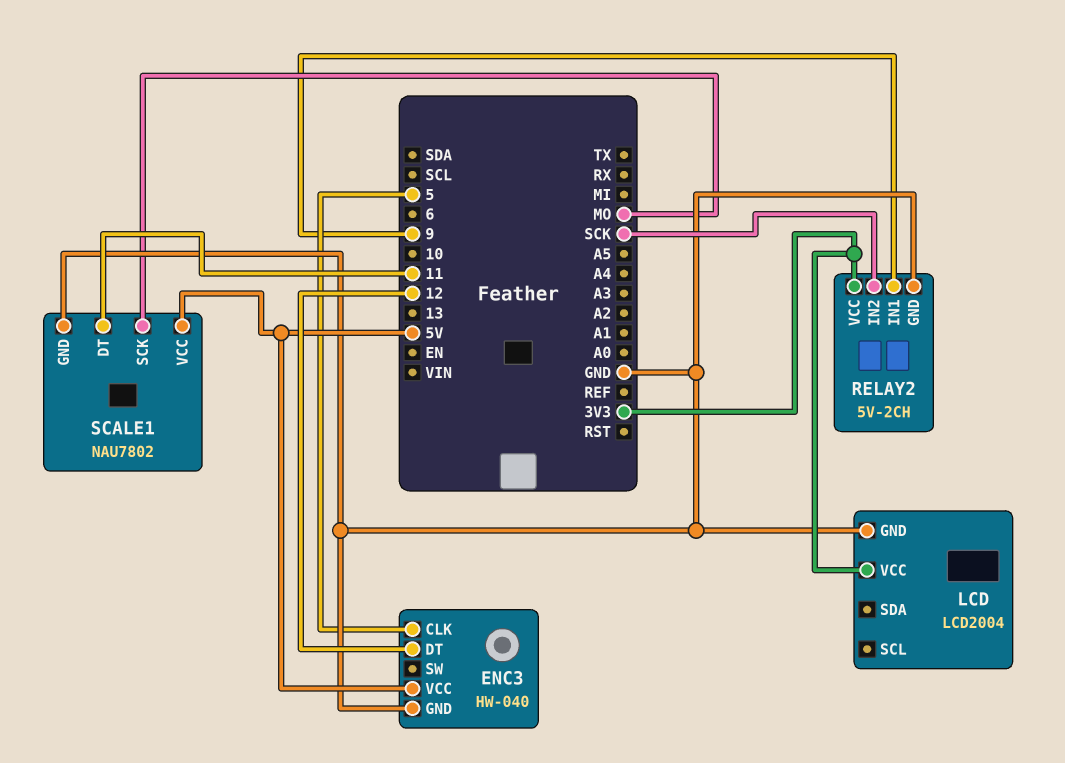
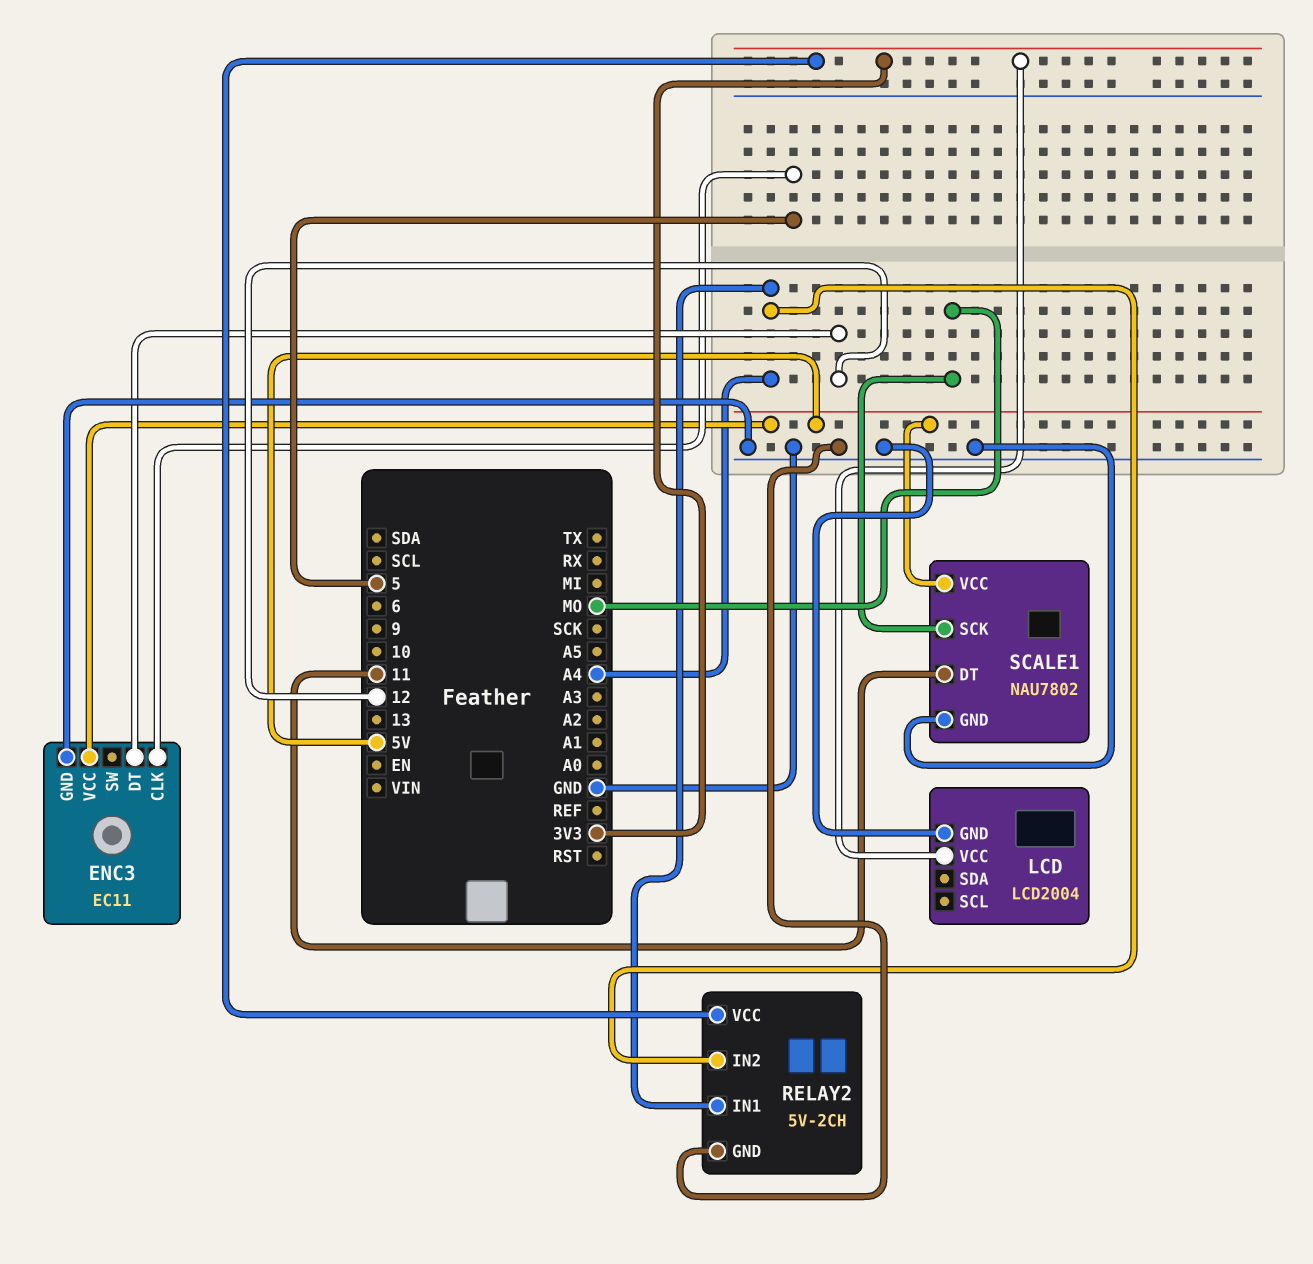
ENC3: HW-040 -> EC11
RELAY2 pin IN1: 9 -> A4
RELAY2 pin IN2: SCK -> A4

